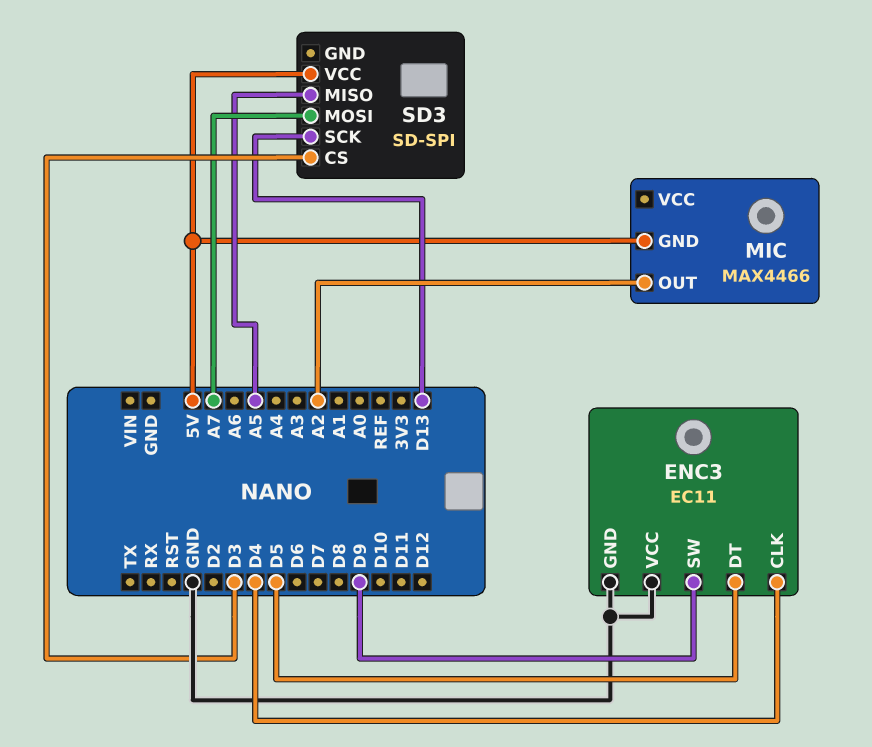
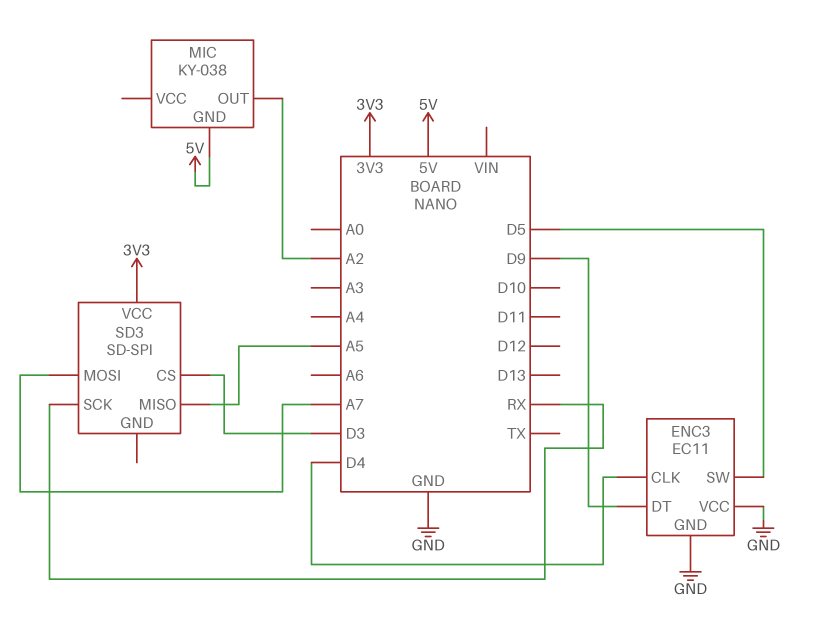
ENC3 pin DT: D5 -> D9
ENC3 pin SW: D9 -> D5
MIC: MAX4466 -> KY-038
SD3 pin SCK: D13 -> RX
SD3 pin VCC: 5V -> 3V3

